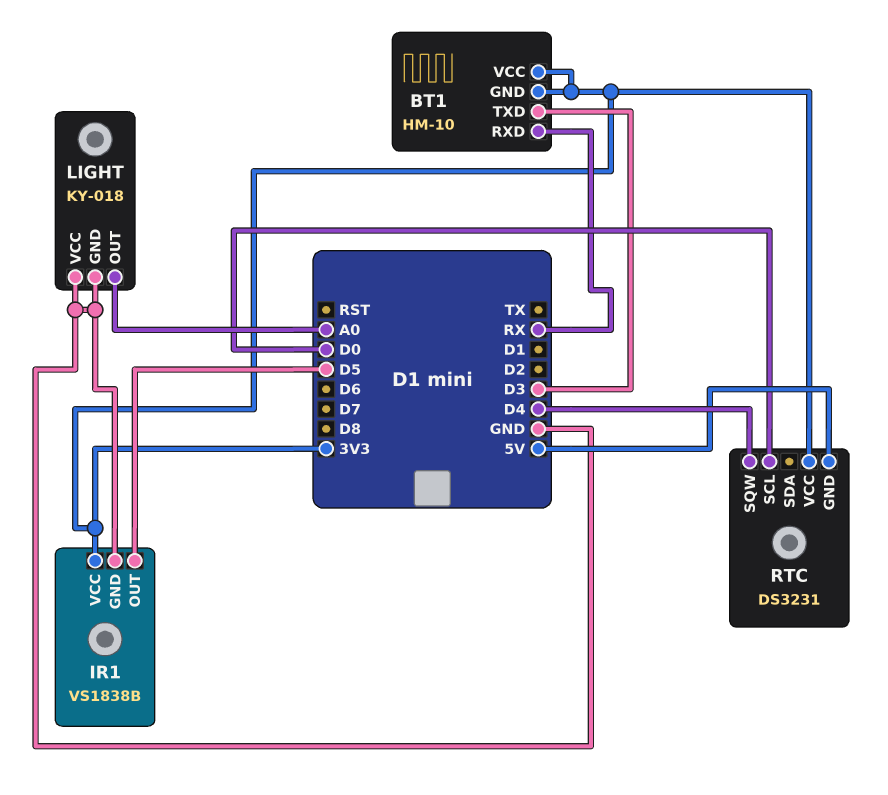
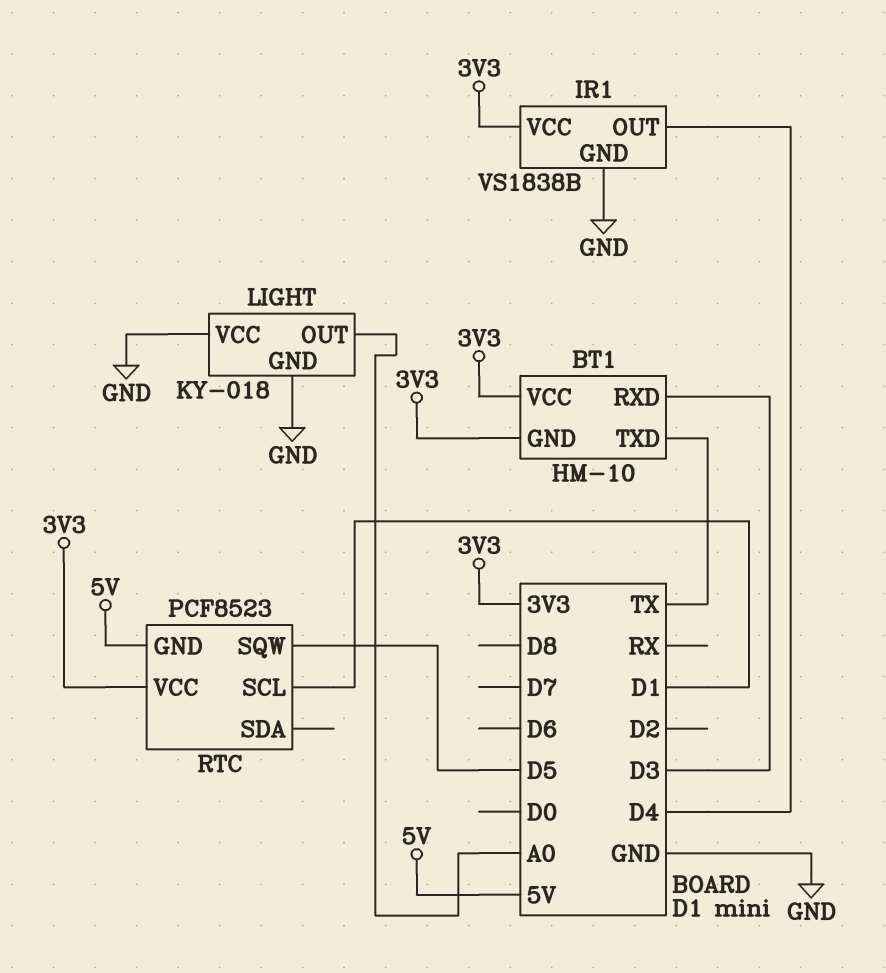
BT1 pin RXD: RX -> D3
BT1 pin TXD: D3 -> TX
IR1 pin OUT: D5 -> D4
RTC: DS3231 -> PCF8523
RTC pin SCL: D0 -> D1
RTC pin SQW: D4 -> D5

